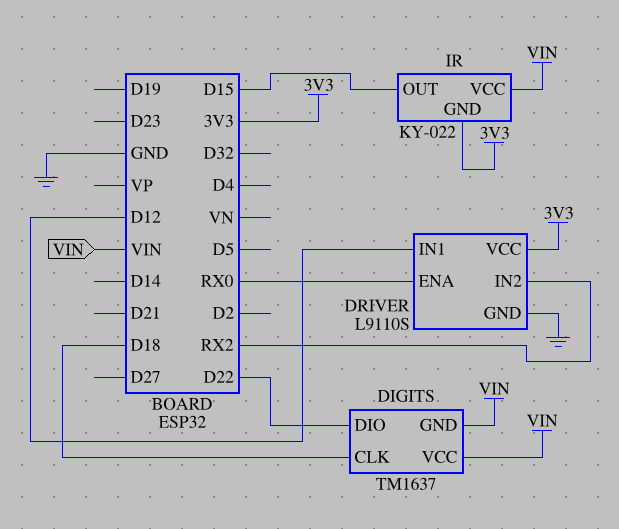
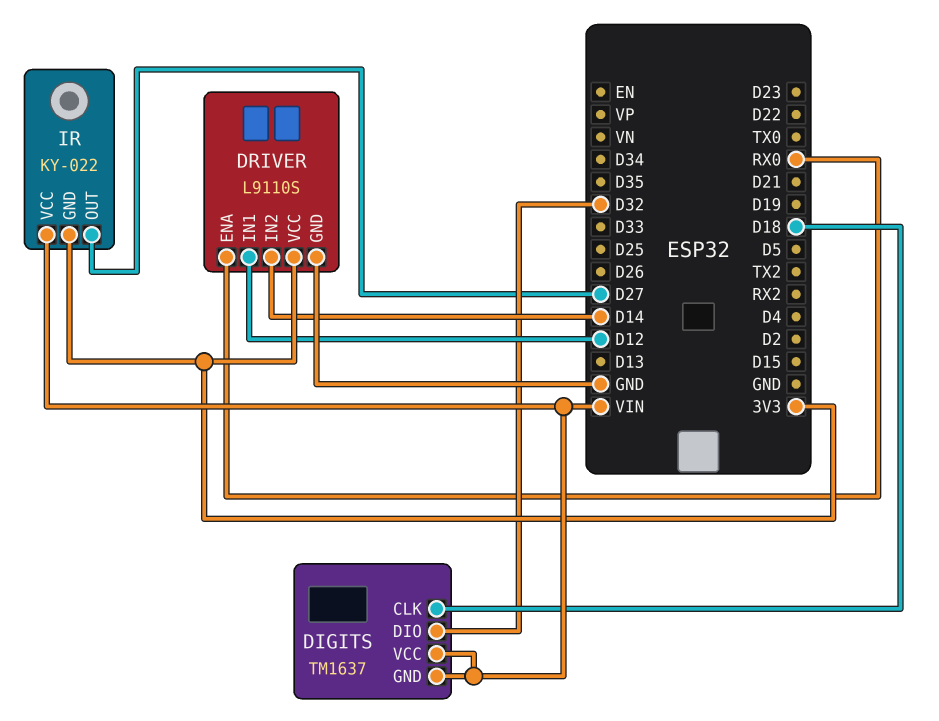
DIGITS pin DIO: D22 -> D32
DRIVER pin IN2: RX2 -> D14
IR pin OUT: D15 -> D27

